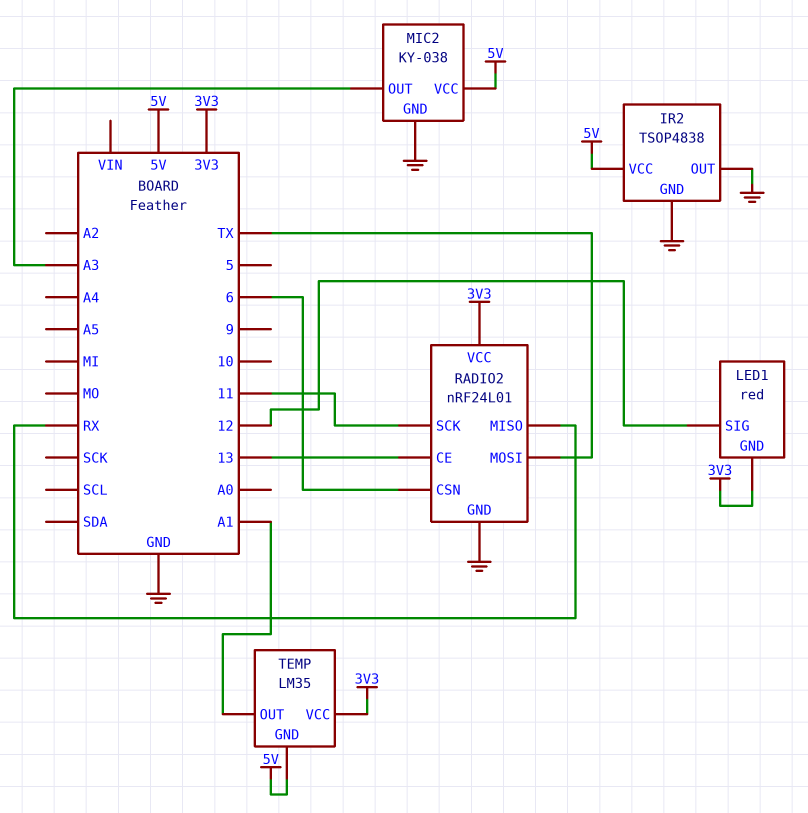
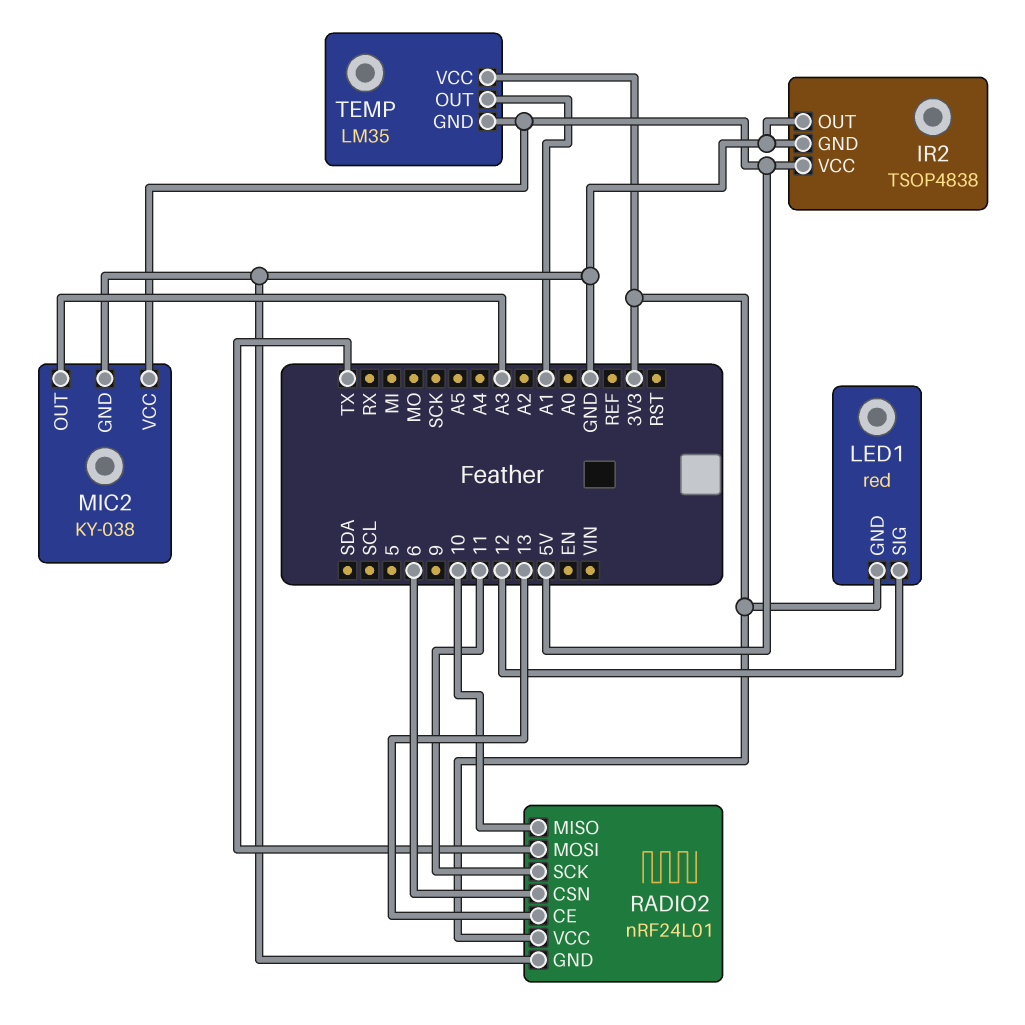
RADIO2 pin MISO: RX -> 10

